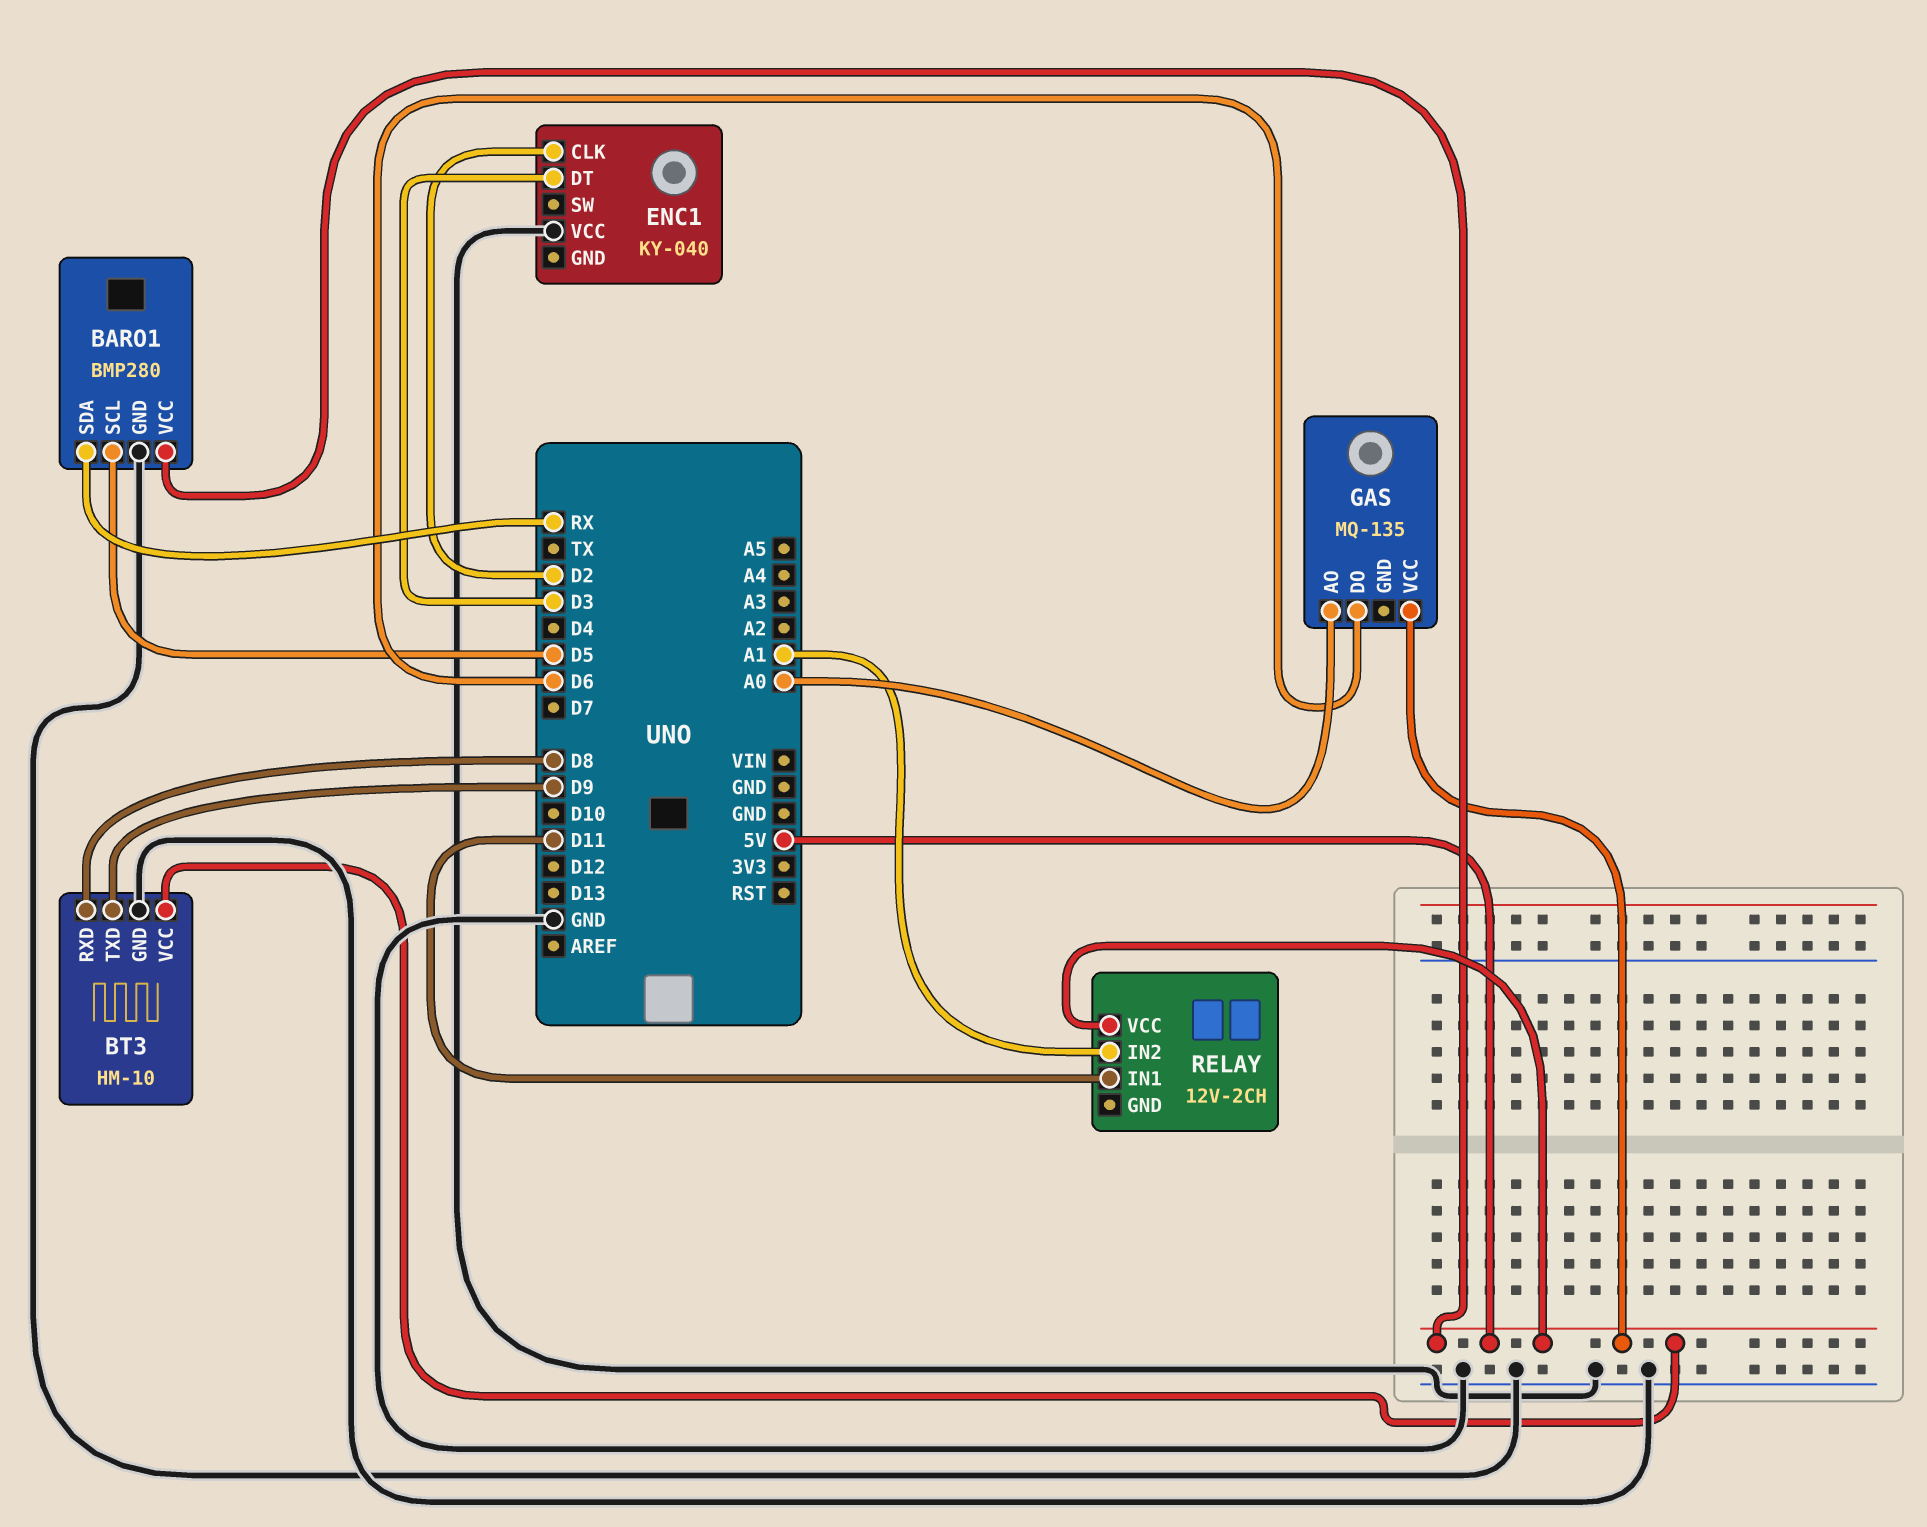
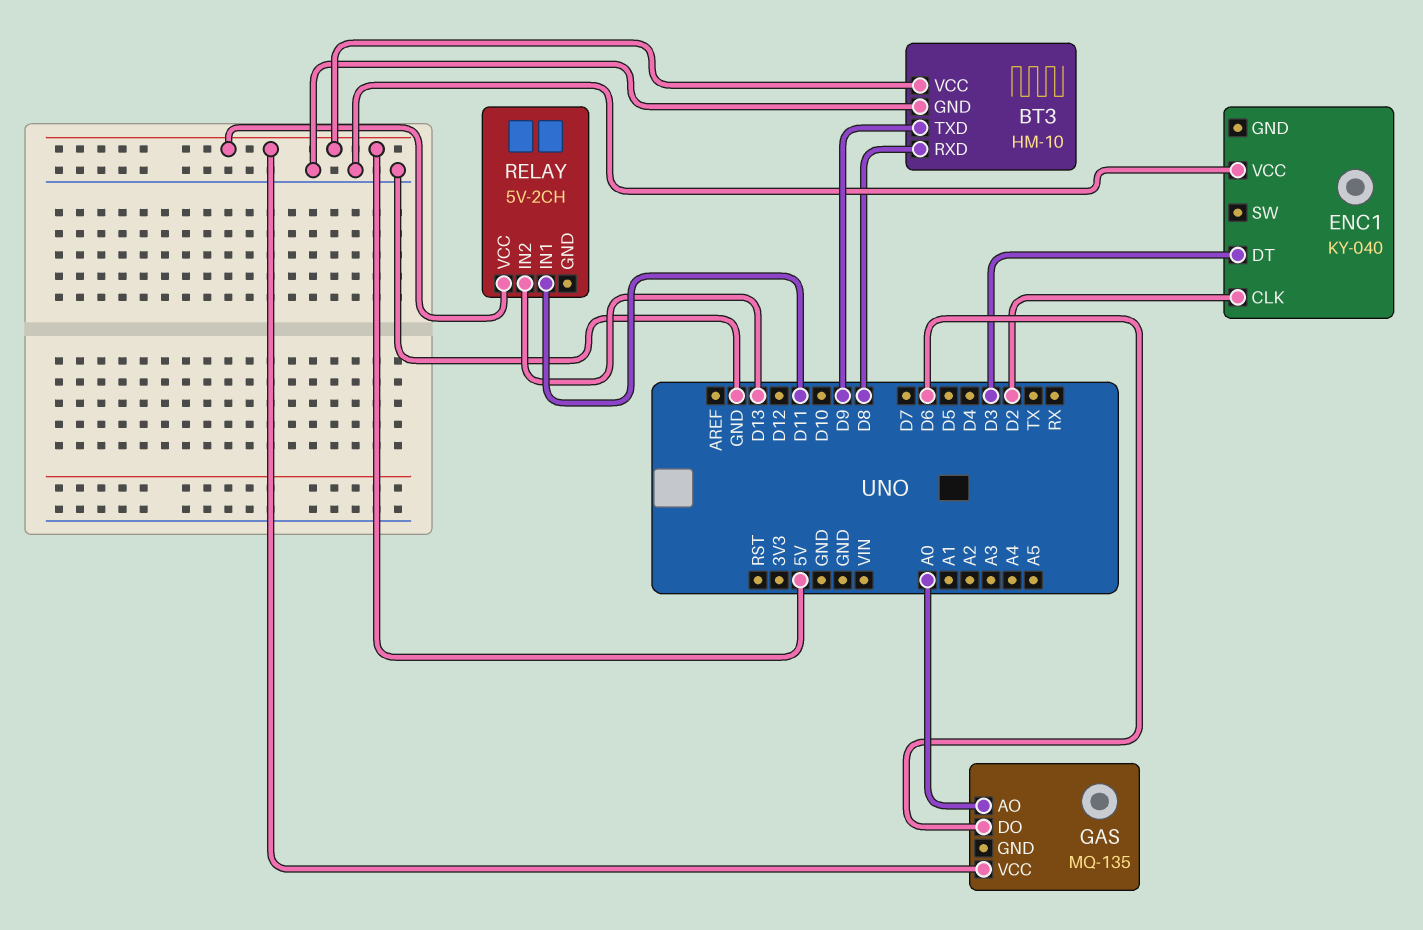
BARO1: BMP280 -> none
BARO1 pin GND: GND -> none
BARO1 pin SCL: D5 -> none
BARO1 pin SDA: RX -> none
BARO1 pin VCC: 5V -> none
RELAY: 12V-2CH -> 5V-2CH
RELAY pin IN2: A1 -> D13

